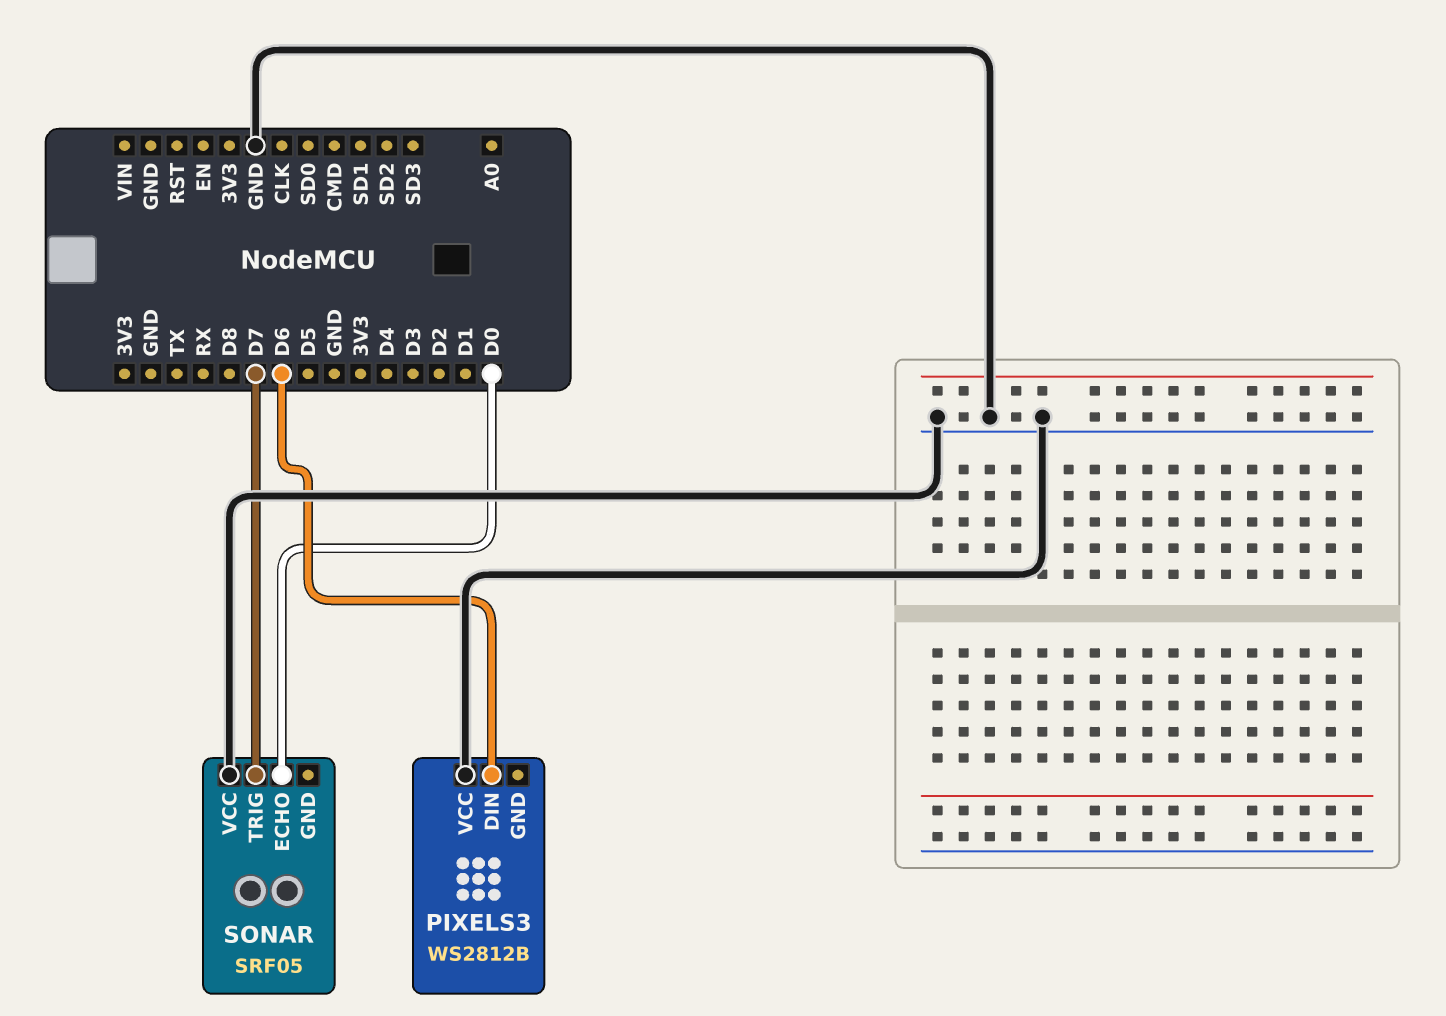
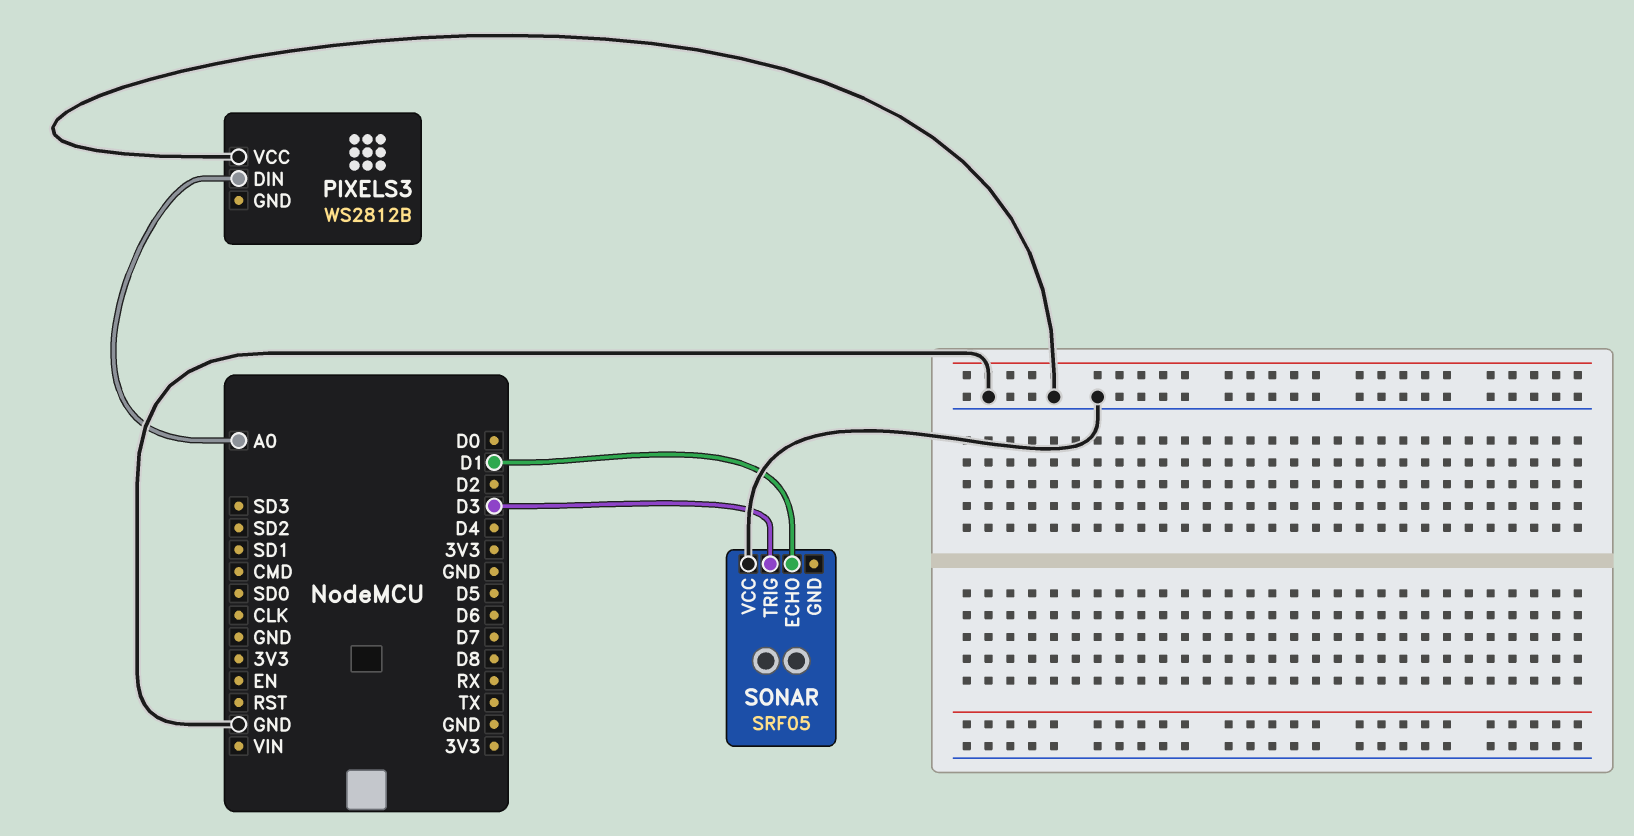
PIXELS3 pin DIN: D6 -> A0
SONAR pin ECHO: D0 -> D1
SONAR pin TRIG: D7 -> D3

